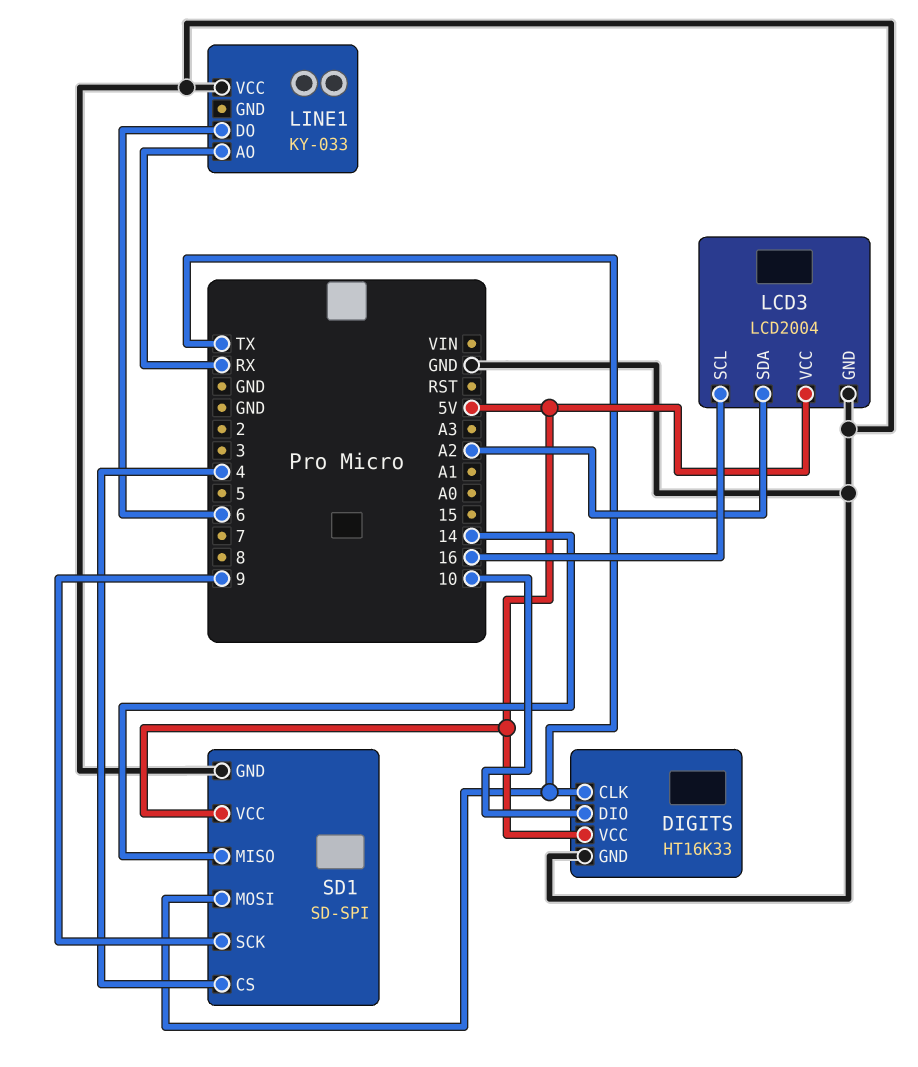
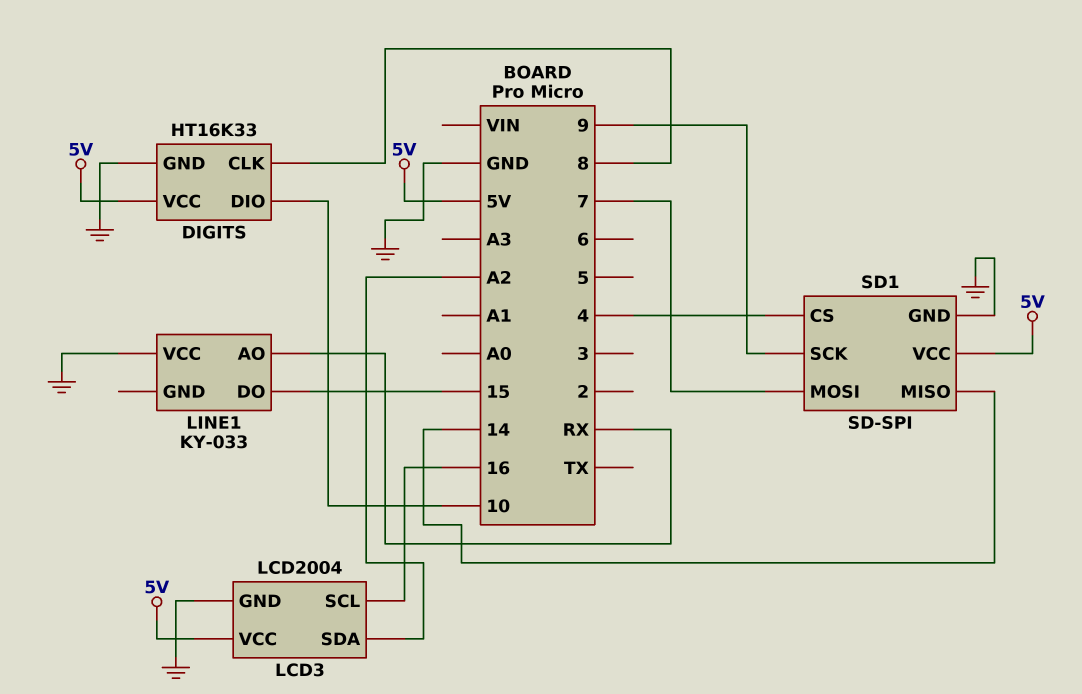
DIGITS pin CLK: TX -> 8
LINE1 pin DO: 6 -> 15
SD1 pin MOSI: TX -> 7

